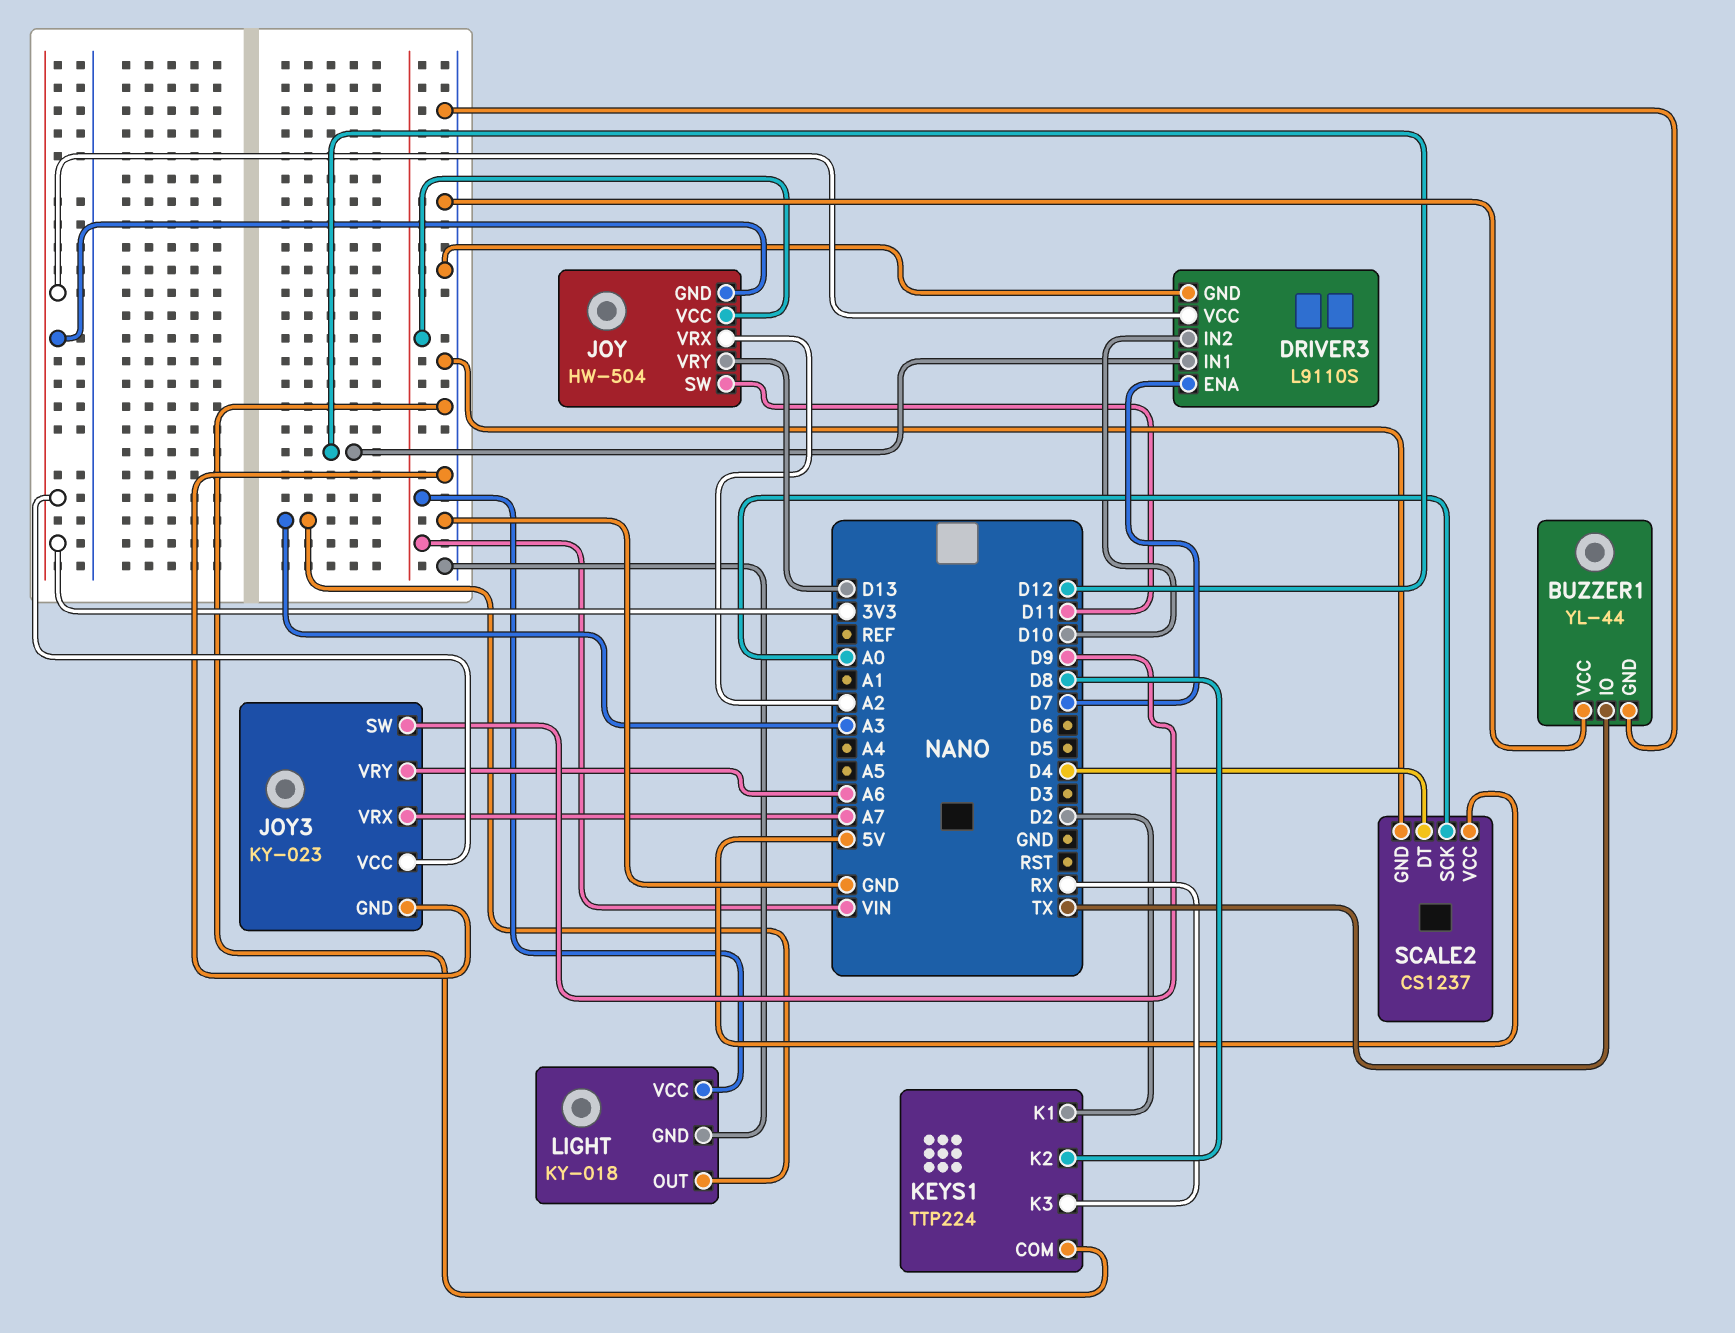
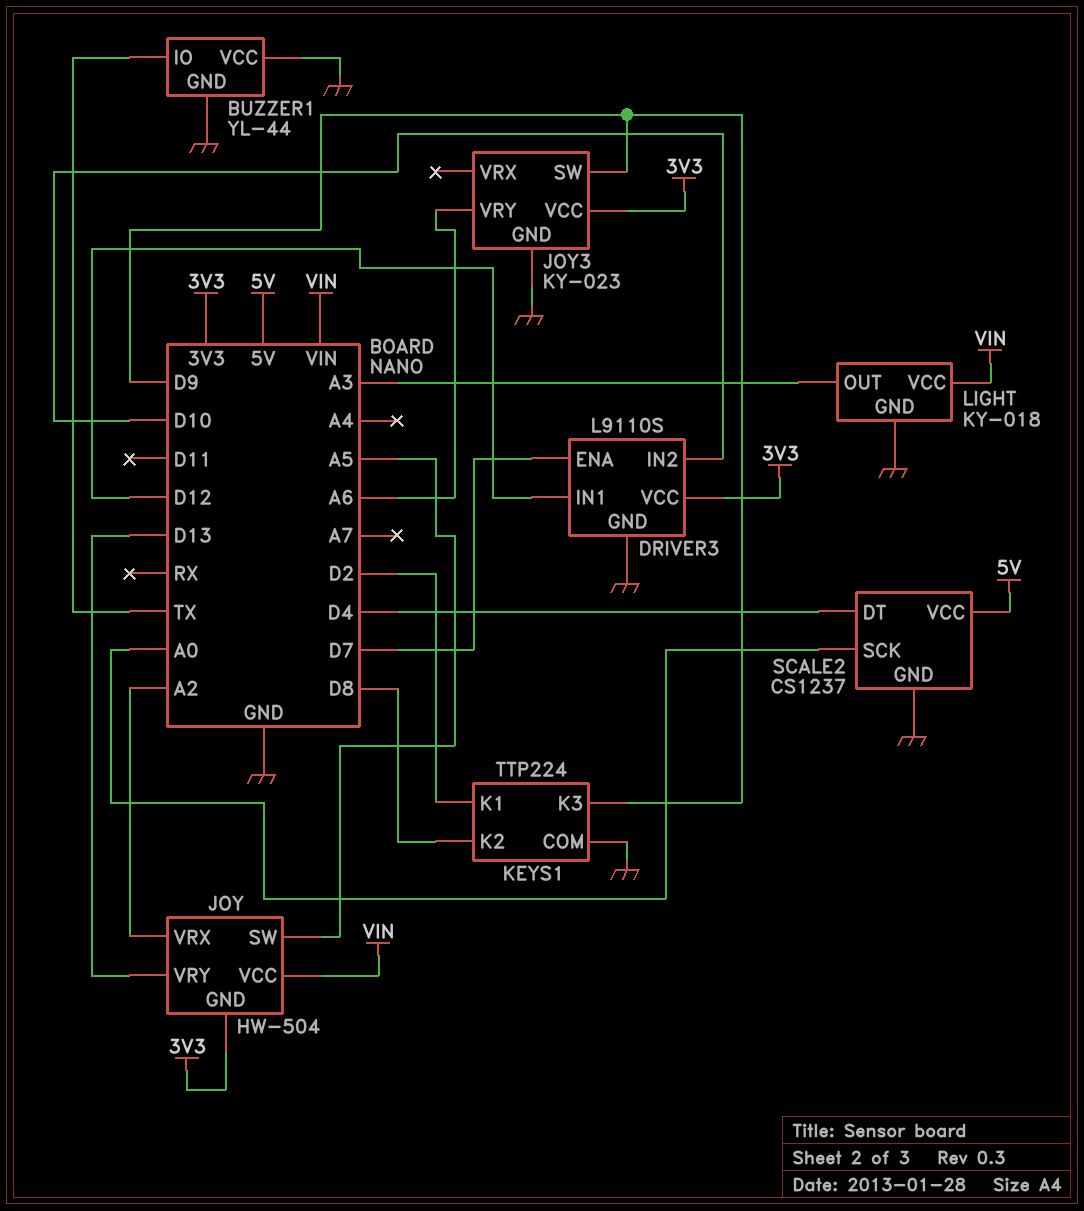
JOY pin SW: D11 -> A5
JOY3 pin VRX: A7 -> none
KEYS1 pin K3: RX -> D9

